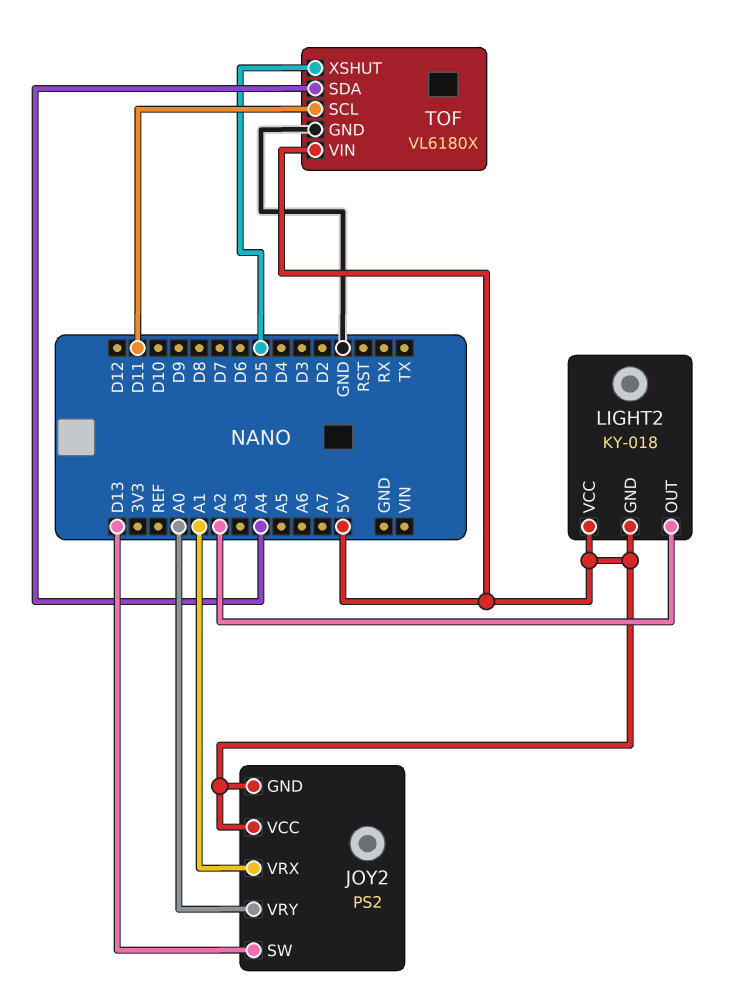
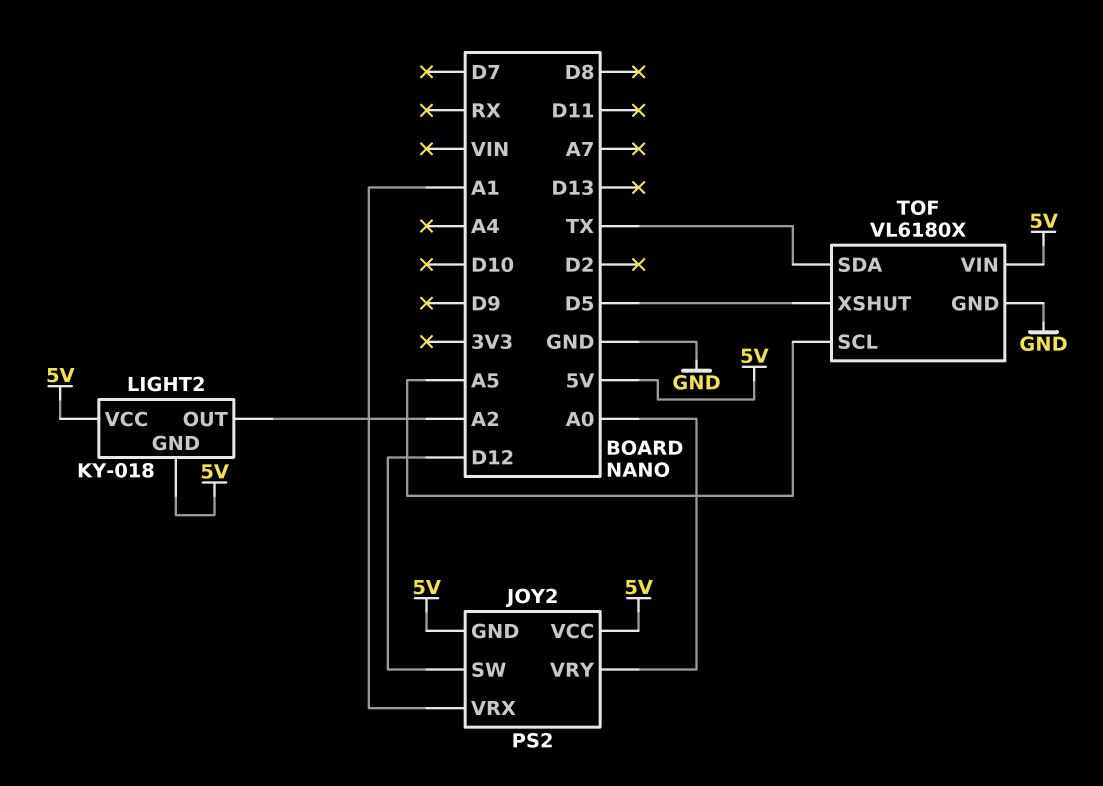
JOY2 pin SW: D13 -> D12
TOF pin SCL: D11 -> A5
TOF pin SDA: A4 -> TX

